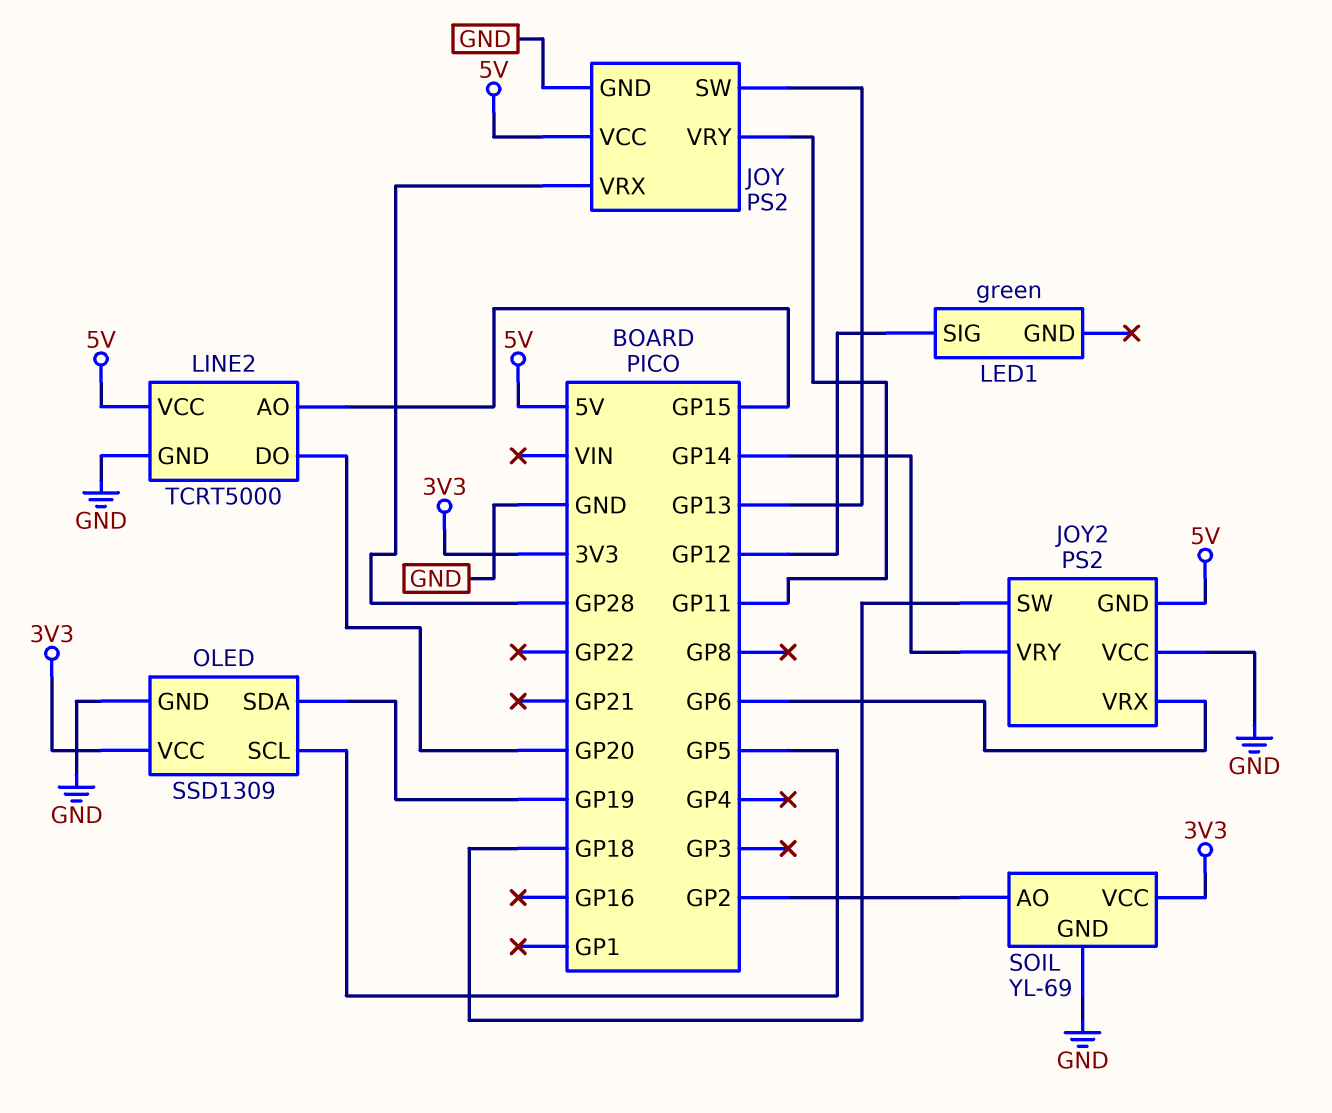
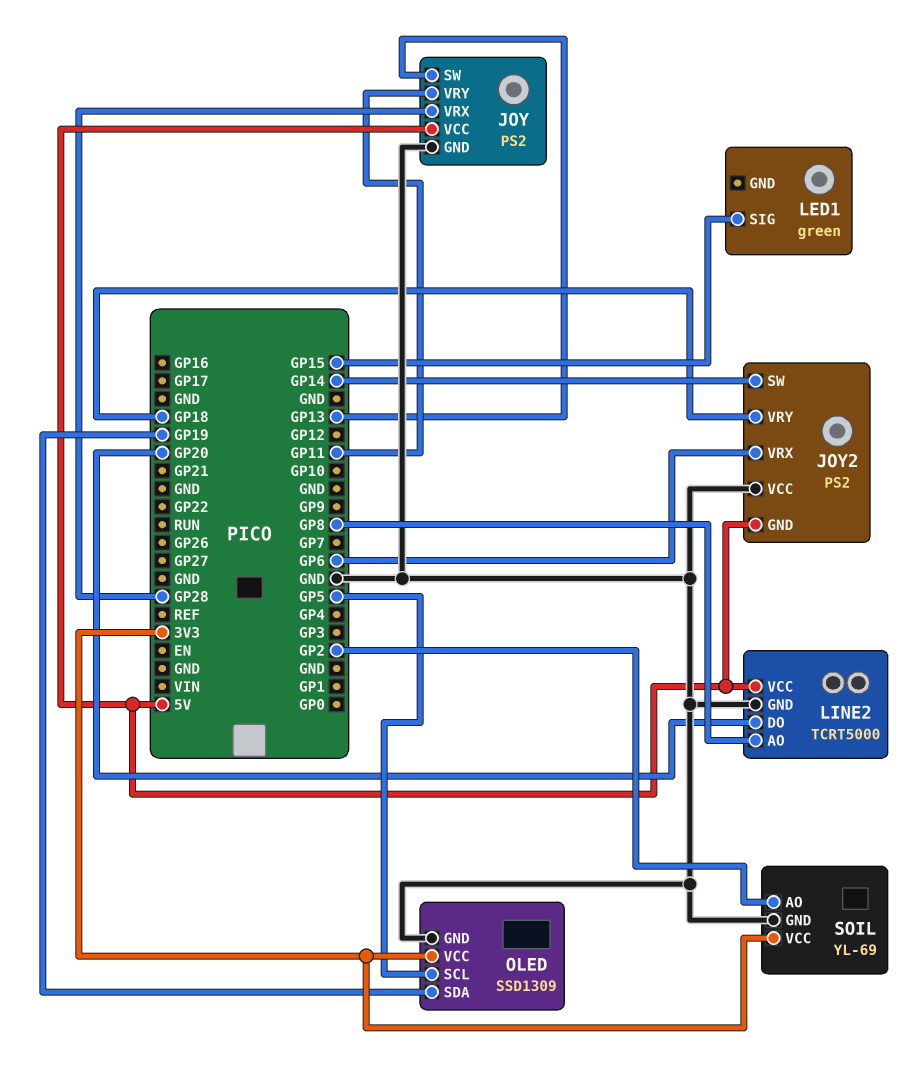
JOY2 pin SW: GP18 -> GP14
JOY2 pin VRY: GP14 -> GP18
LED1 pin SIG: GP12 -> GP15
LINE2 pin AO: GP15 -> GP8

